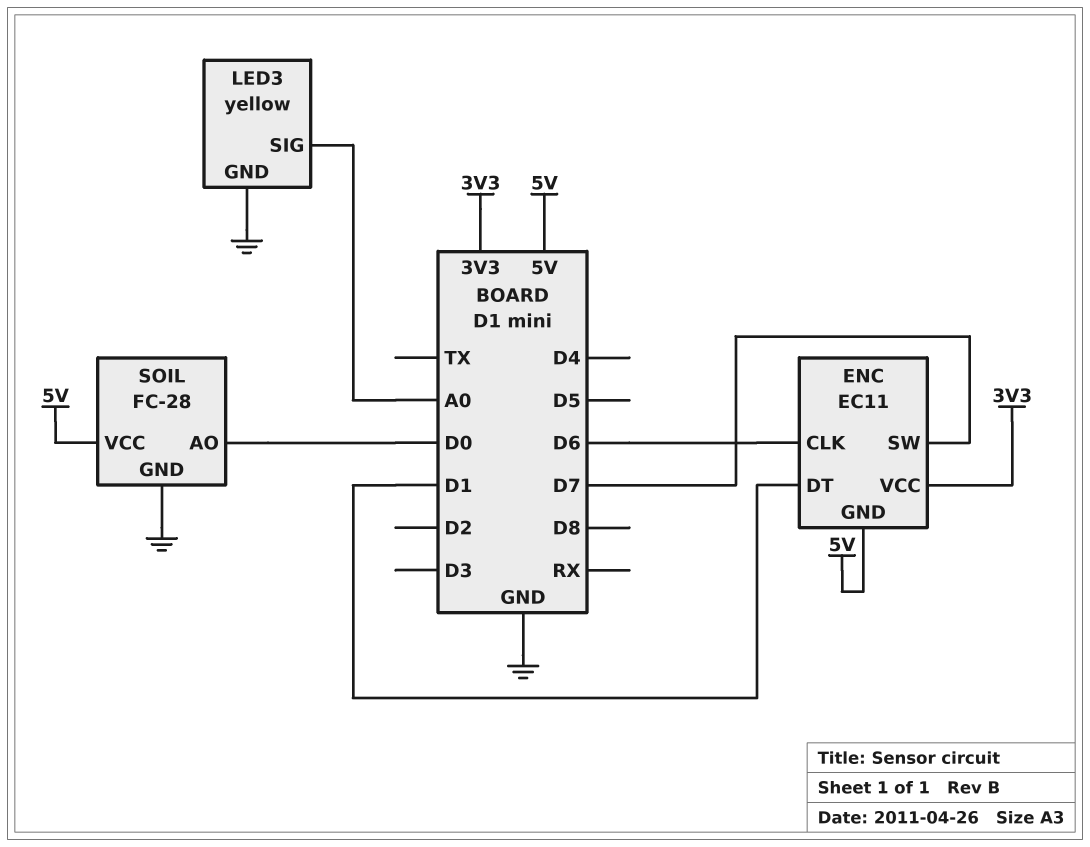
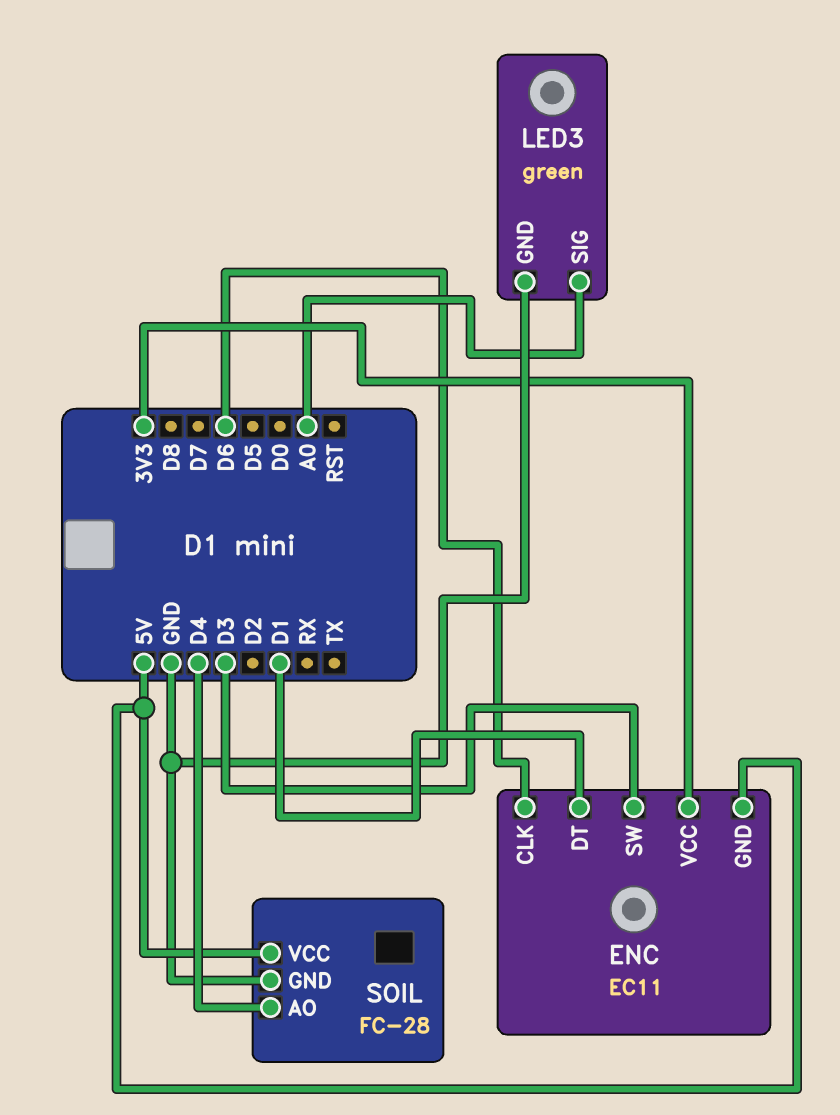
ENC pin SW: D7 -> D3
LED3: yellow -> green
SOIL pin AO: D0 -> D4

